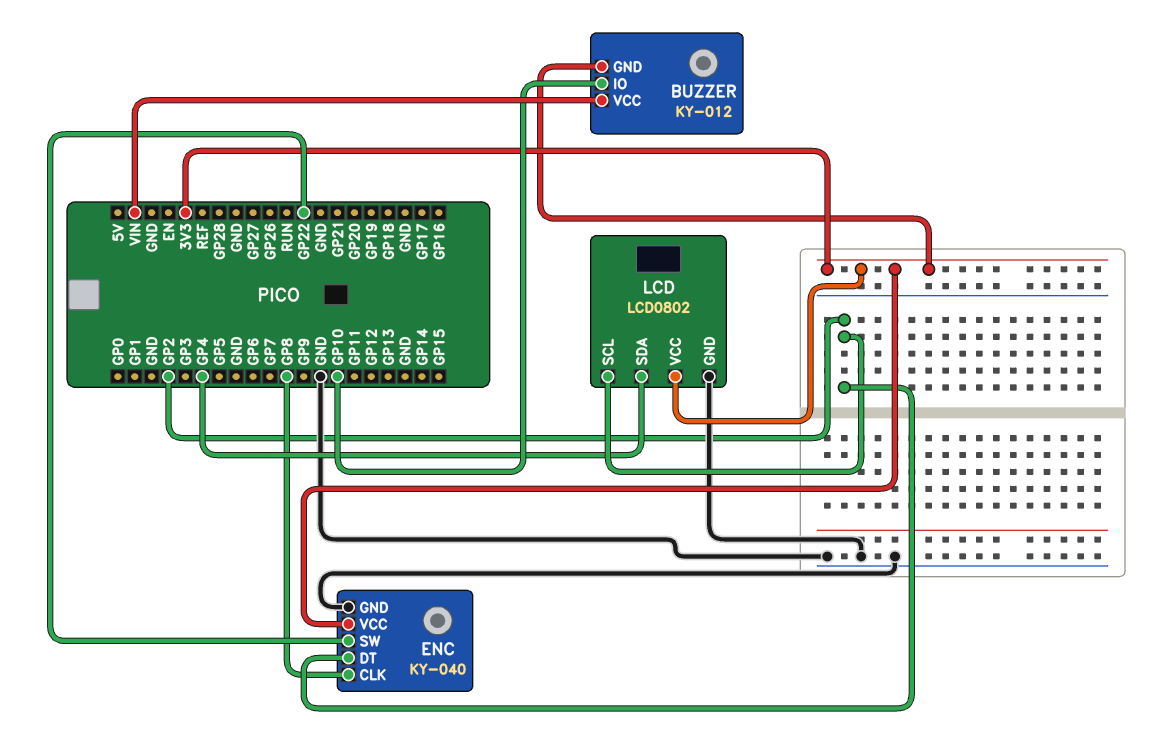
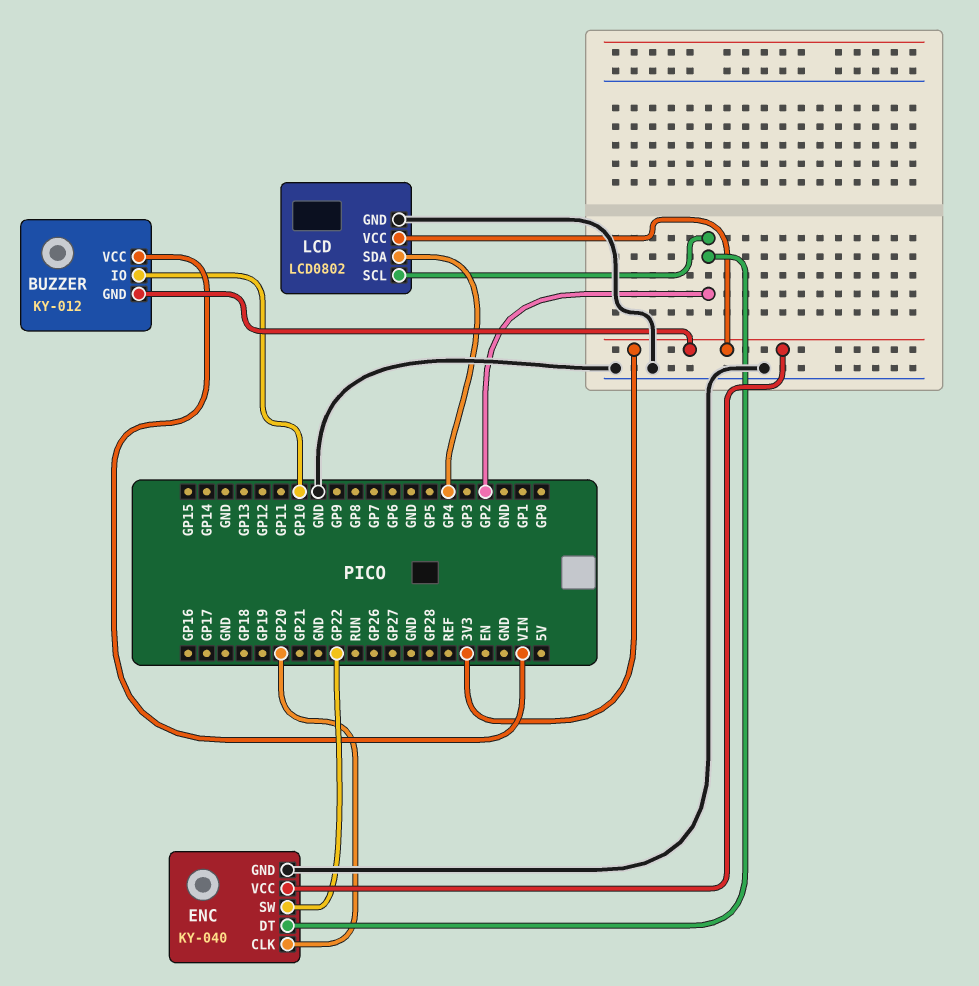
ENC pin CLK: GP8 -> GP20

